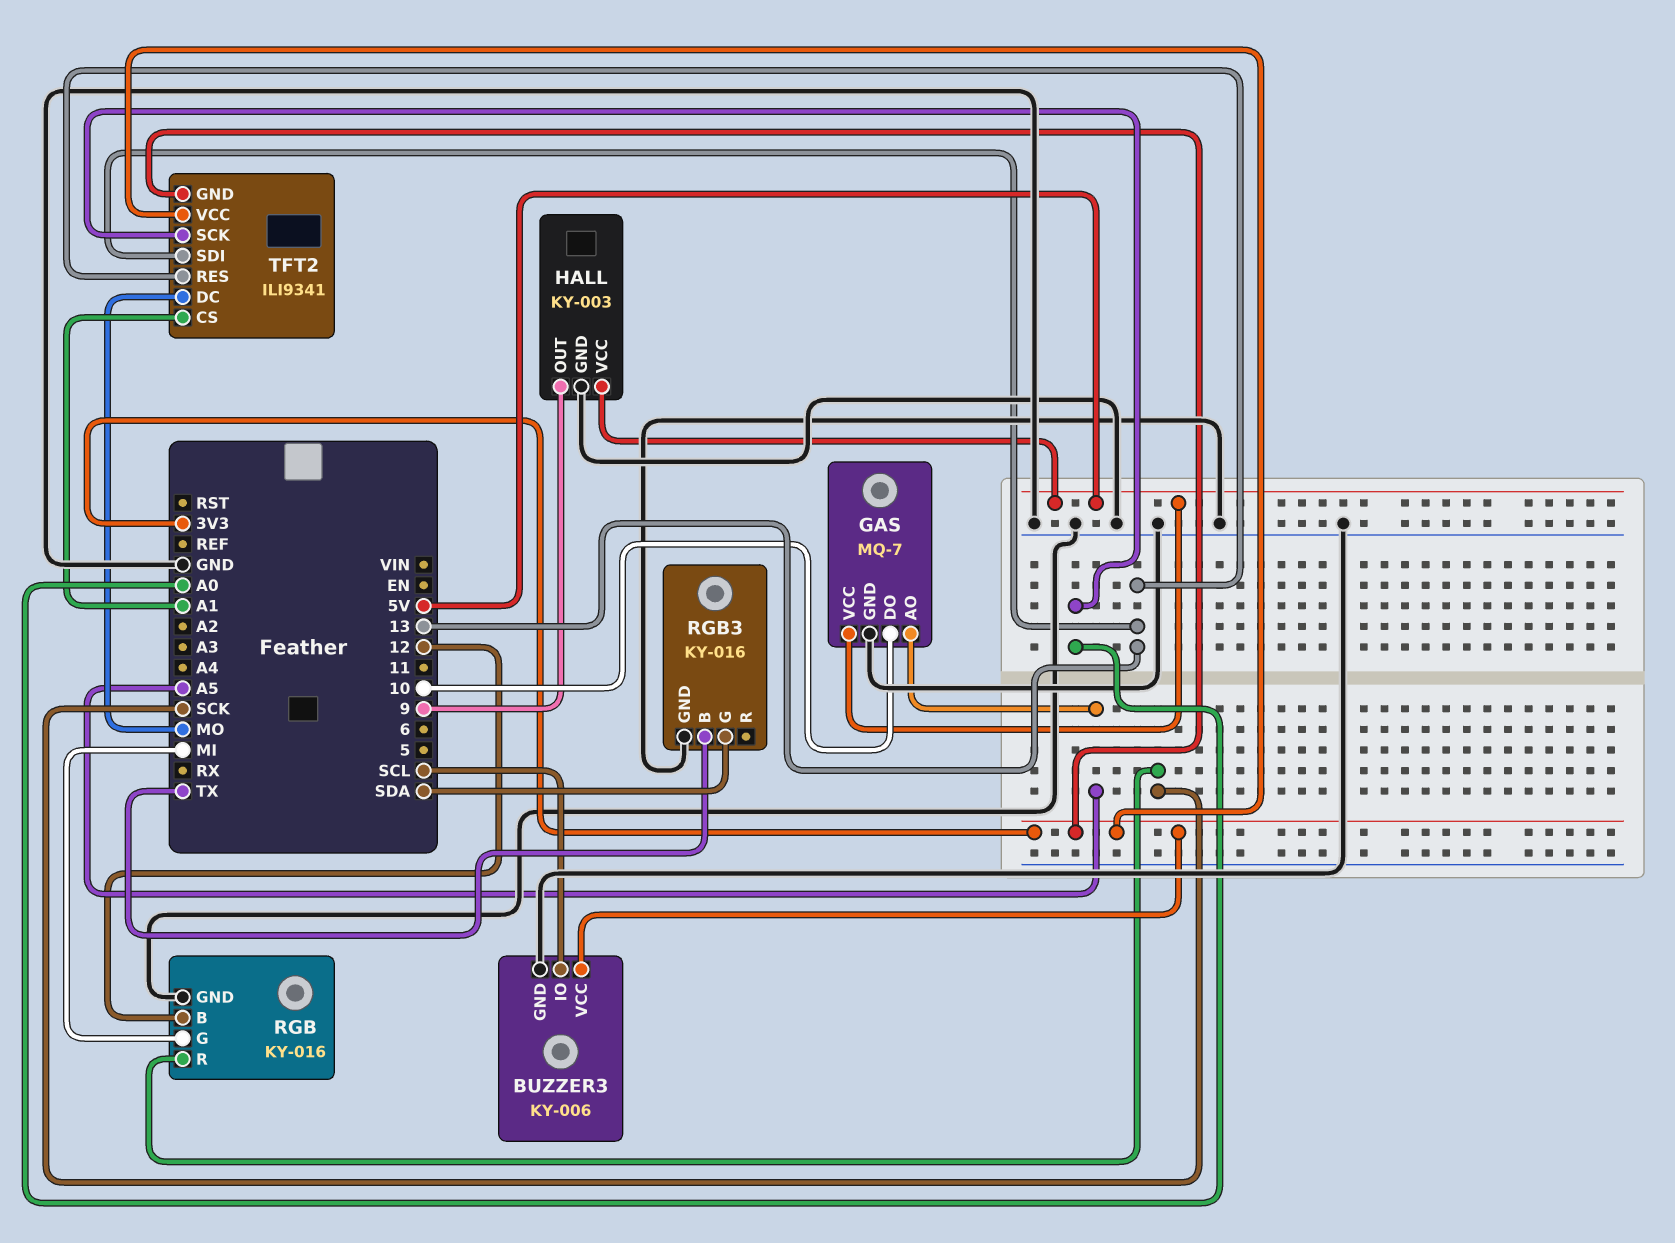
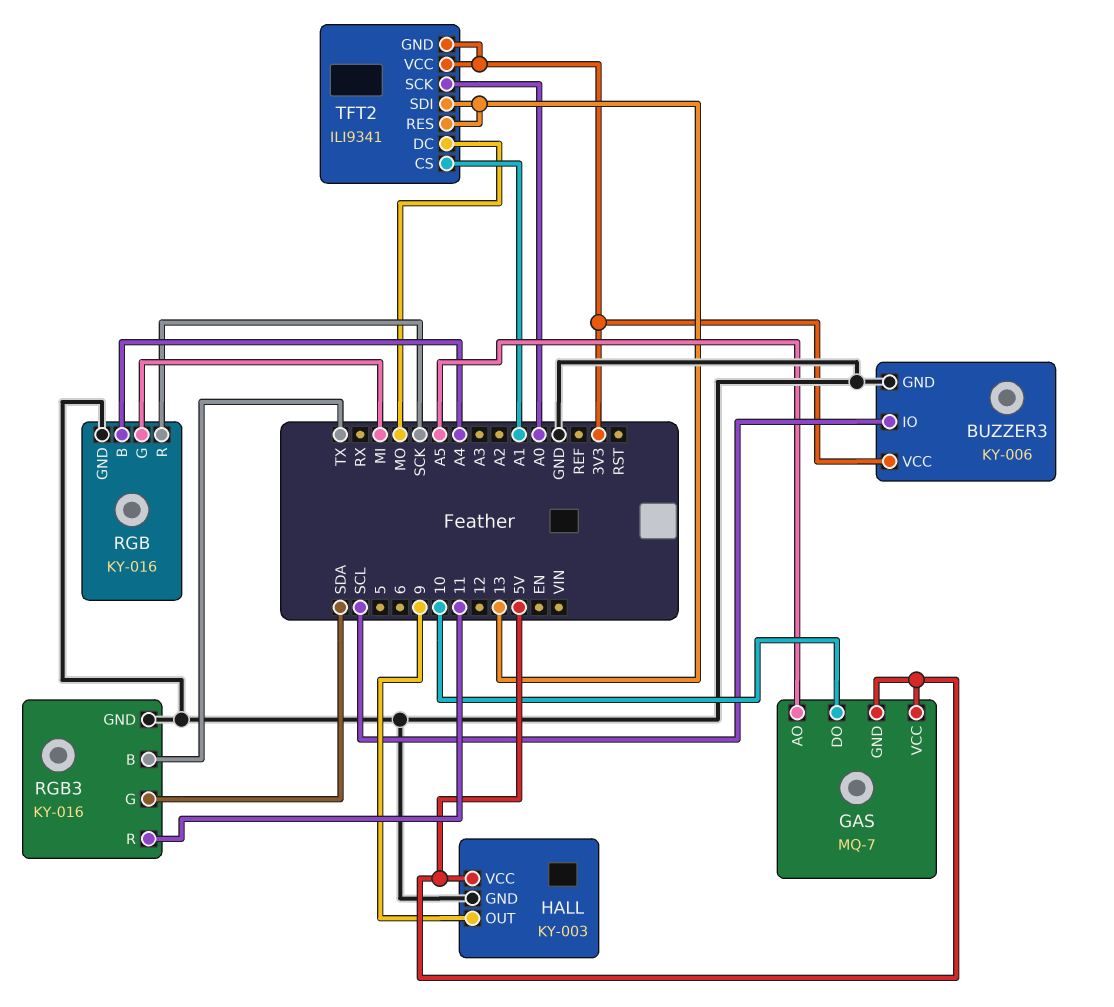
GAS pin GND: GND -> 5V
RGB pin B: 12 -> A4
RGB3 pin R: none -> 11

